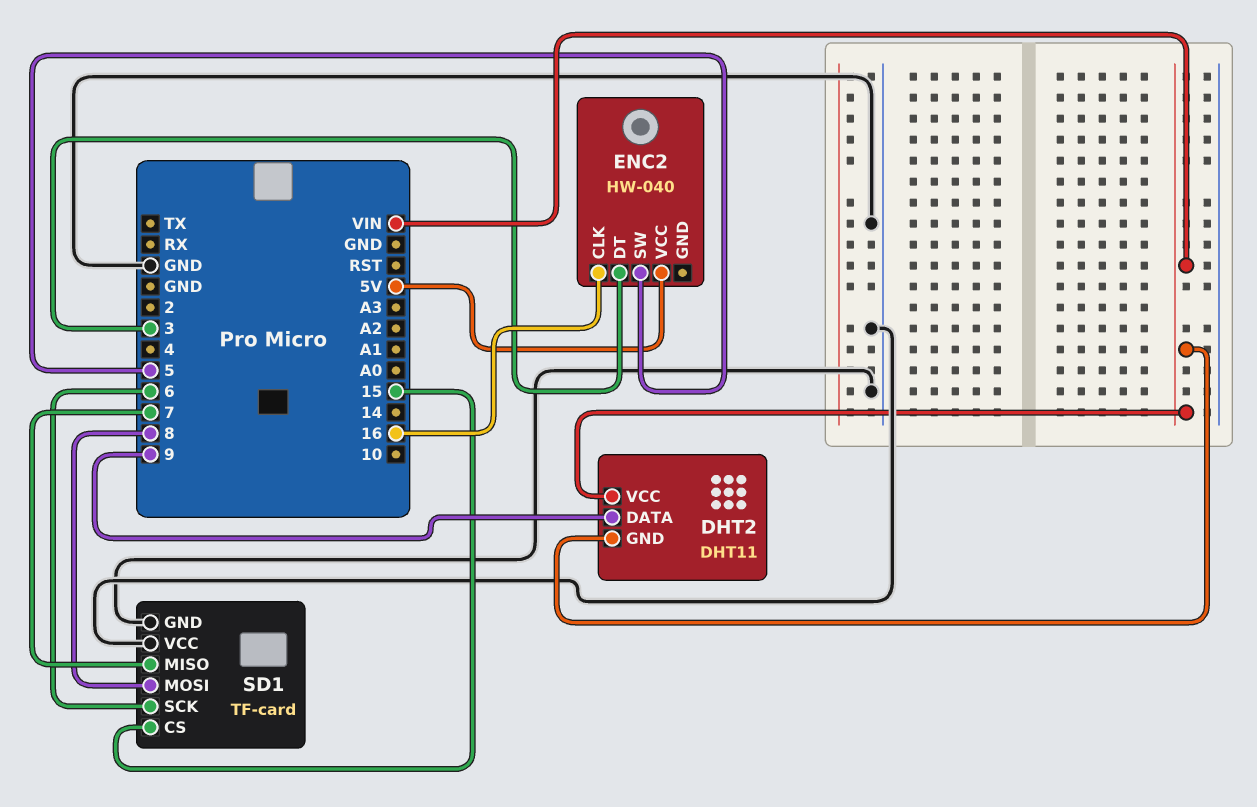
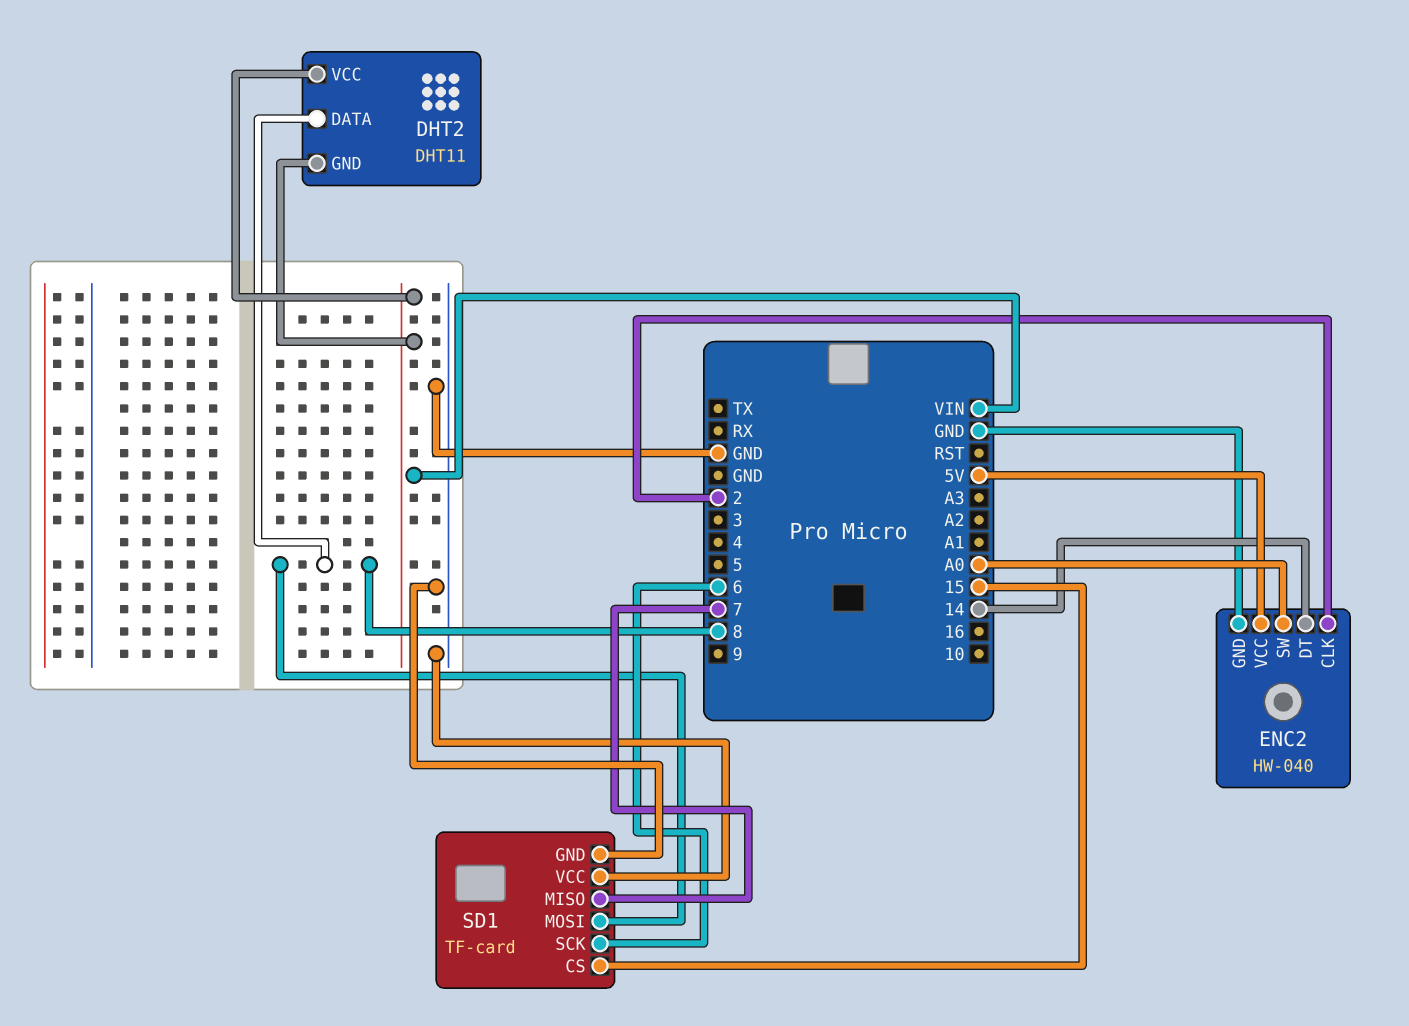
DHT2 pin DATA: 9 -> 8
ENC2 pin CLK: 16 -> 2
ENC2 pin DT: 3 -> 14
ENC2 pin GND: none -> GND
ENC2 pin SW: 5 -> A0

